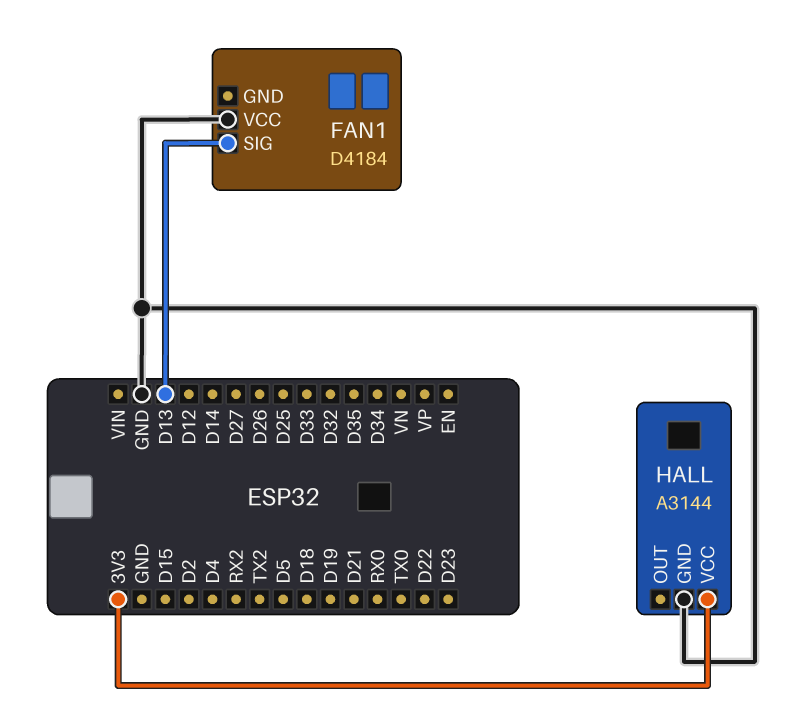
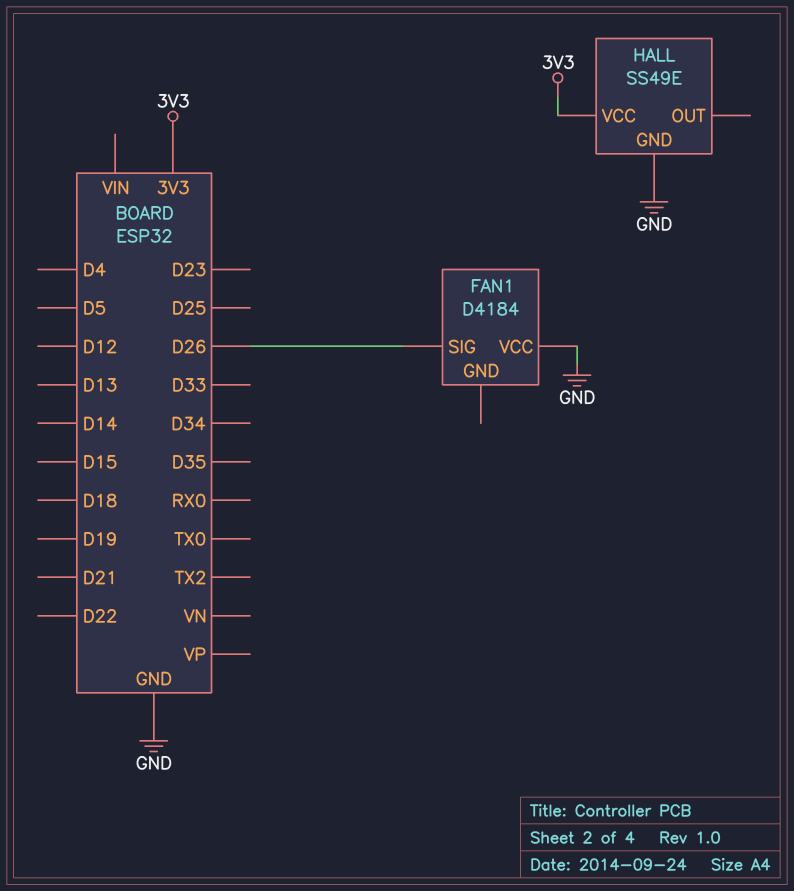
FAN1 pin SIG: D13 -> D26
HALL: A3144 -> SS49E

